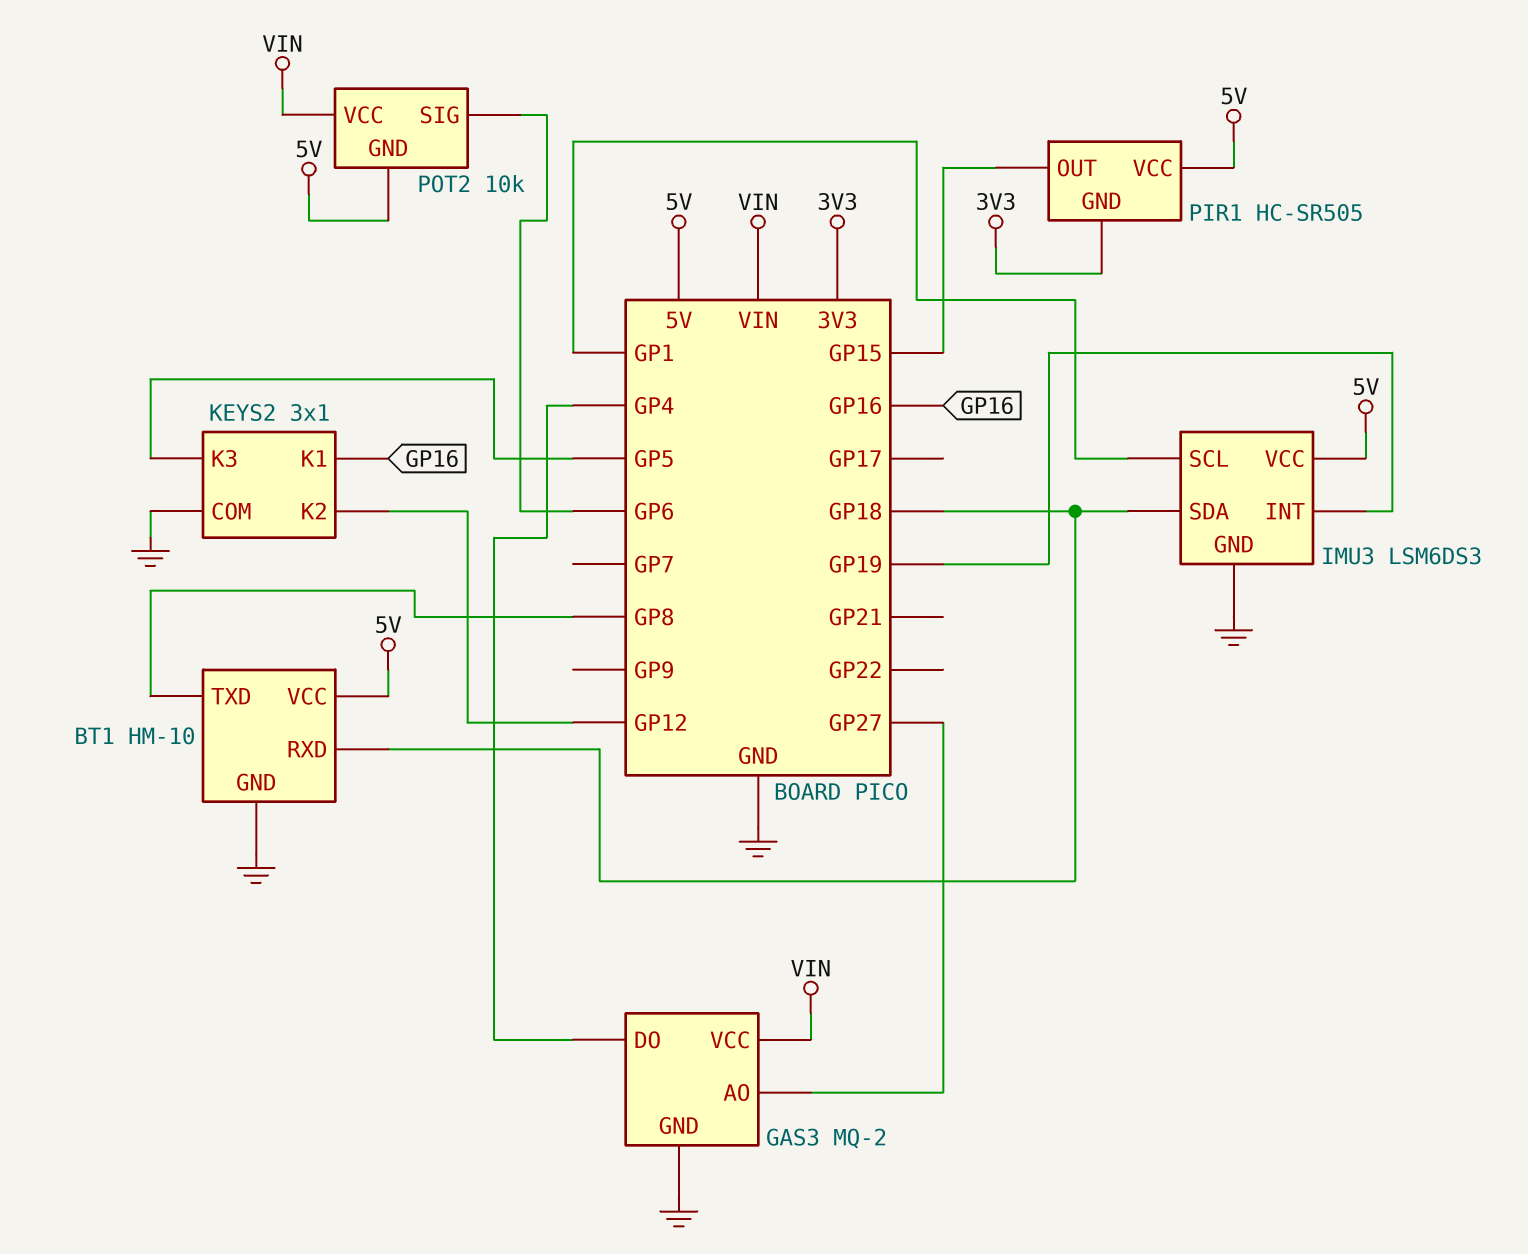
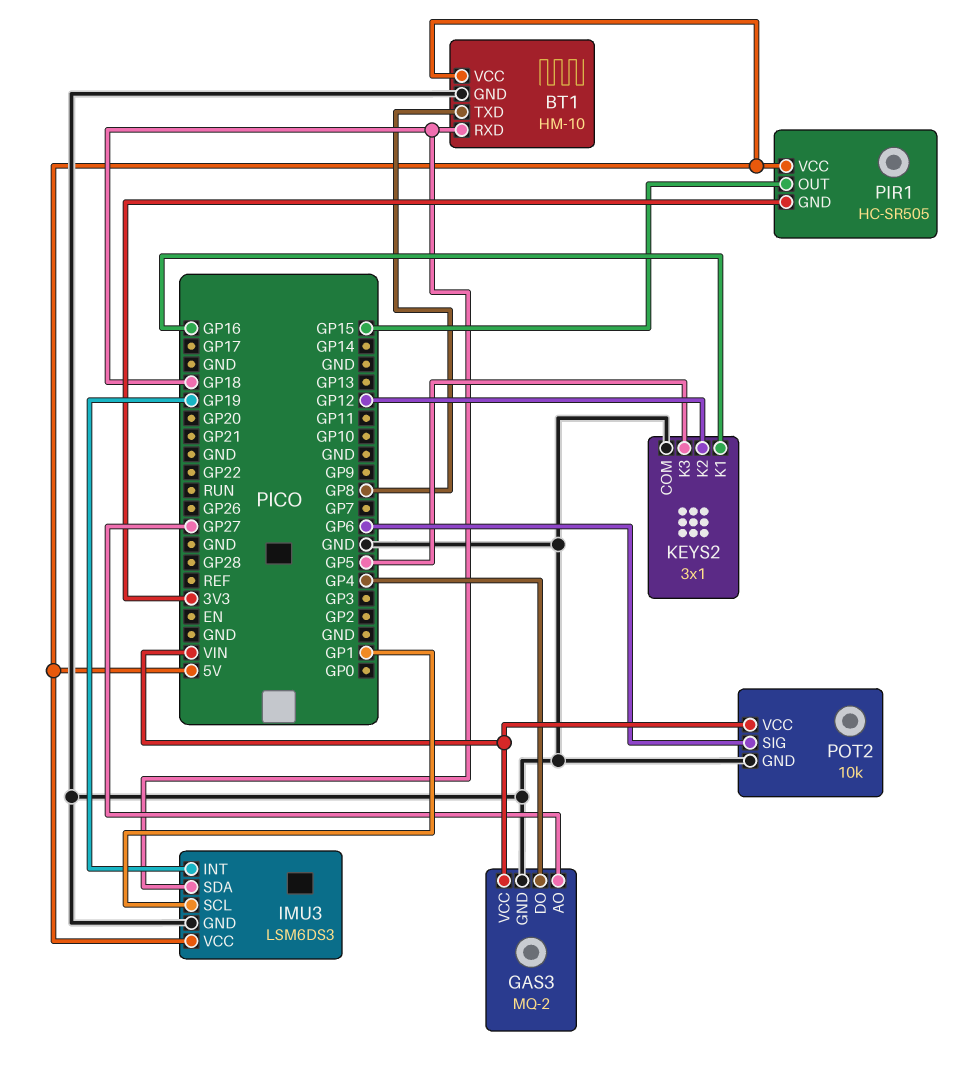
POT2 pin GND: 5V -> GND

